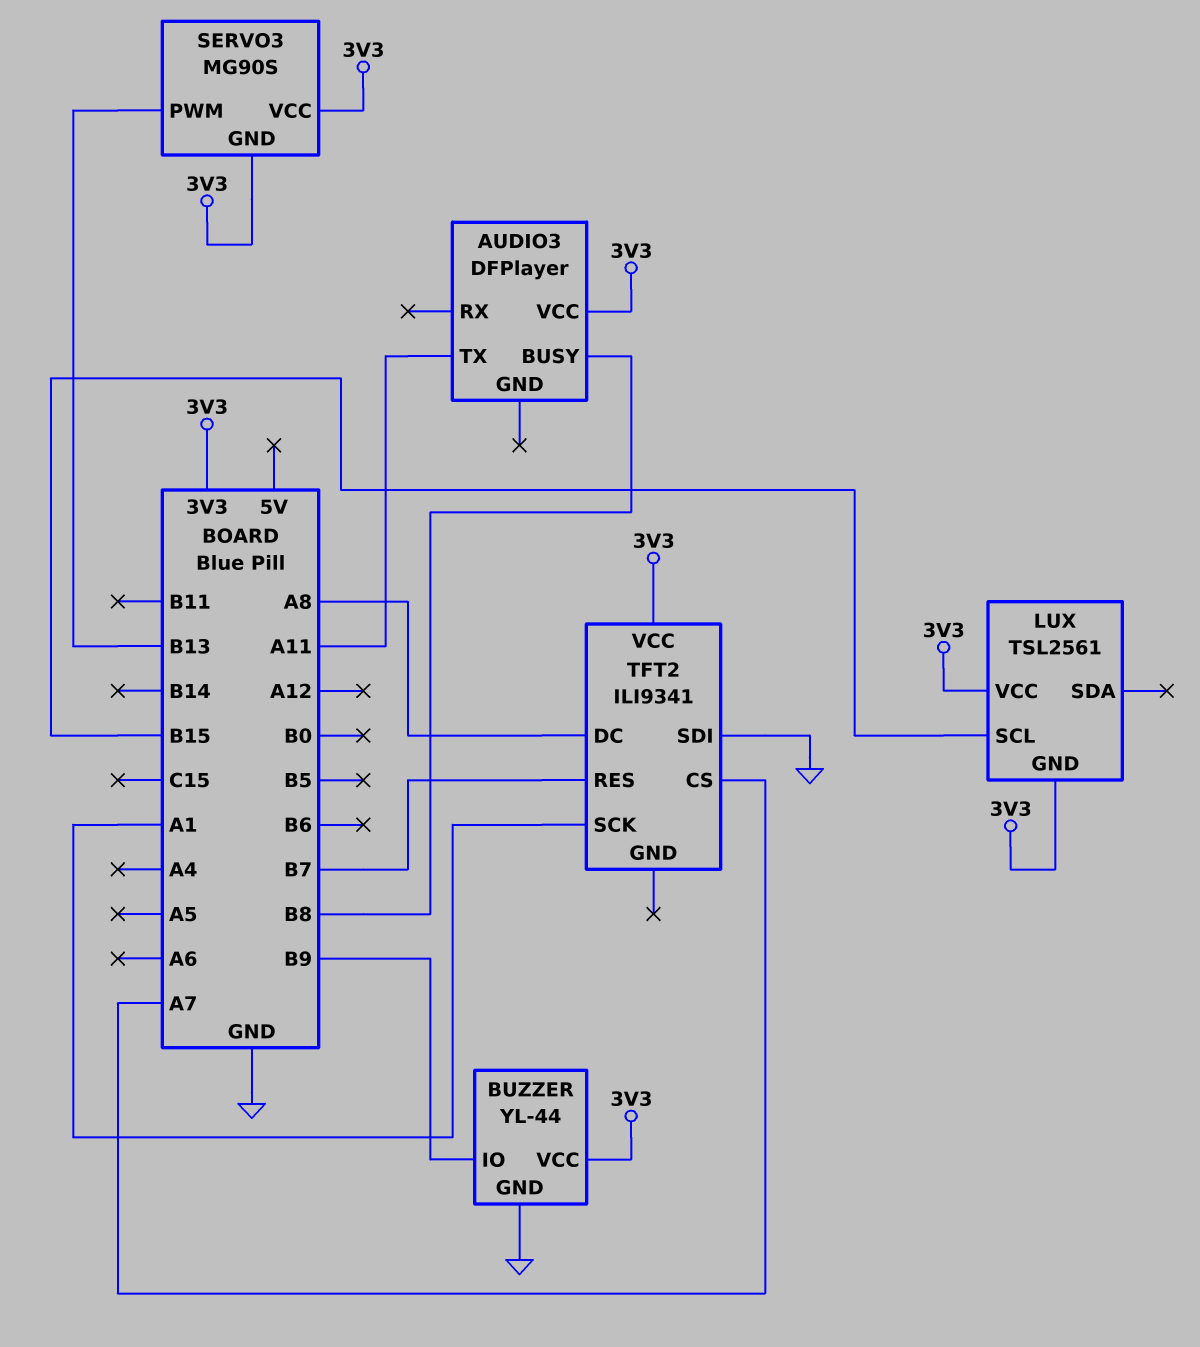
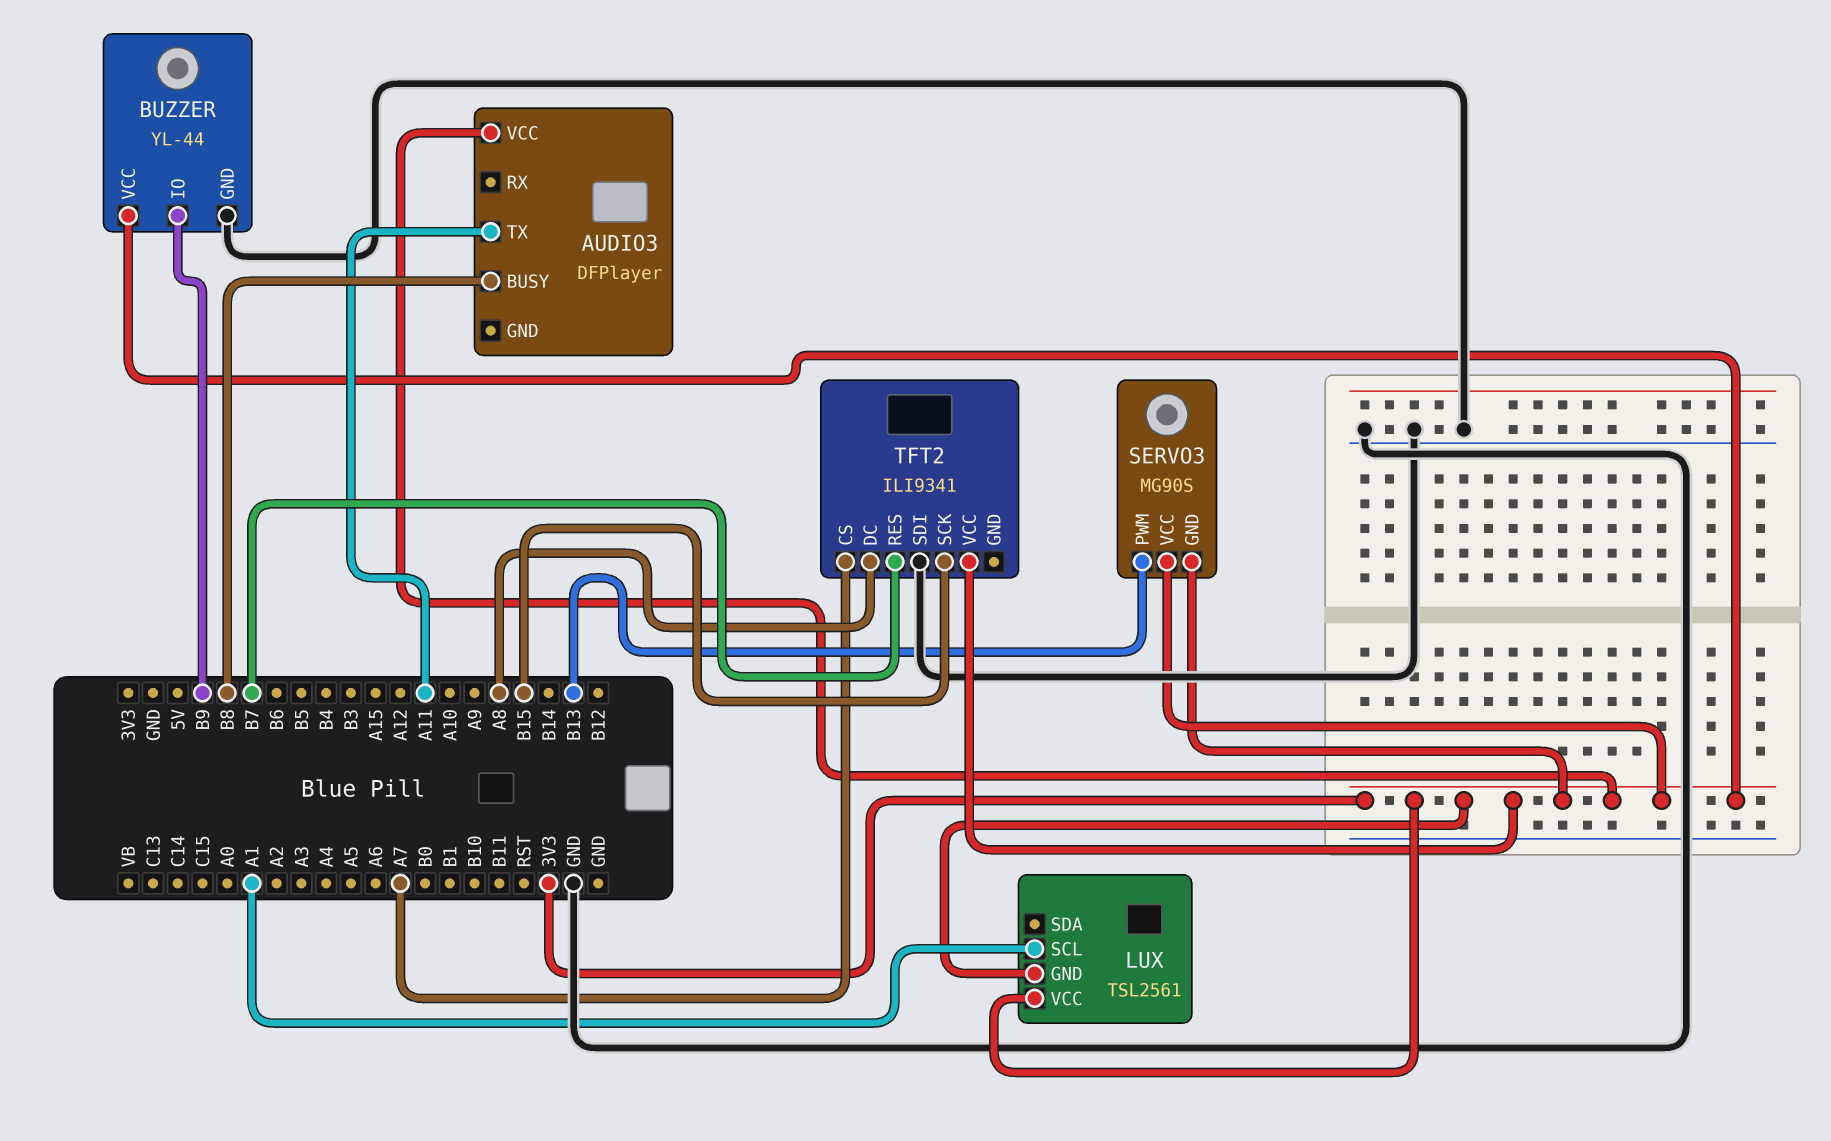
LUX pin SCL: B15 -> A1
TFT2 pin SCK: A1 -> B15

